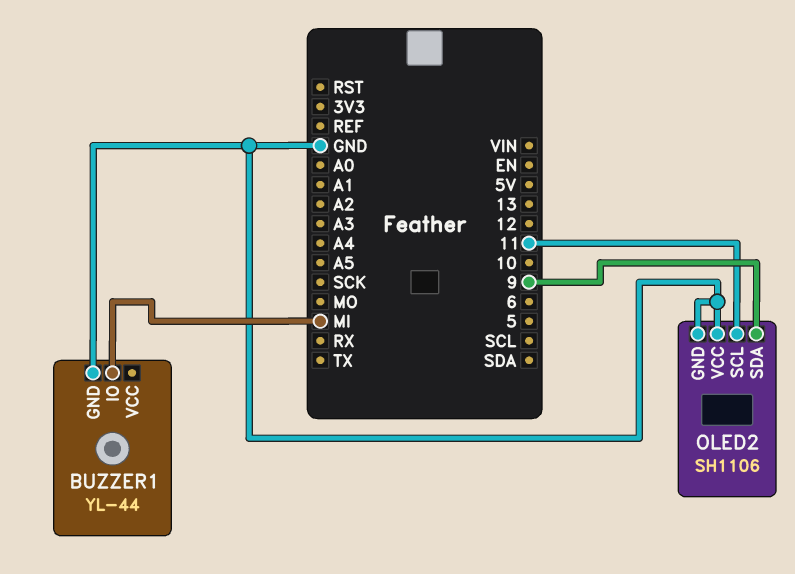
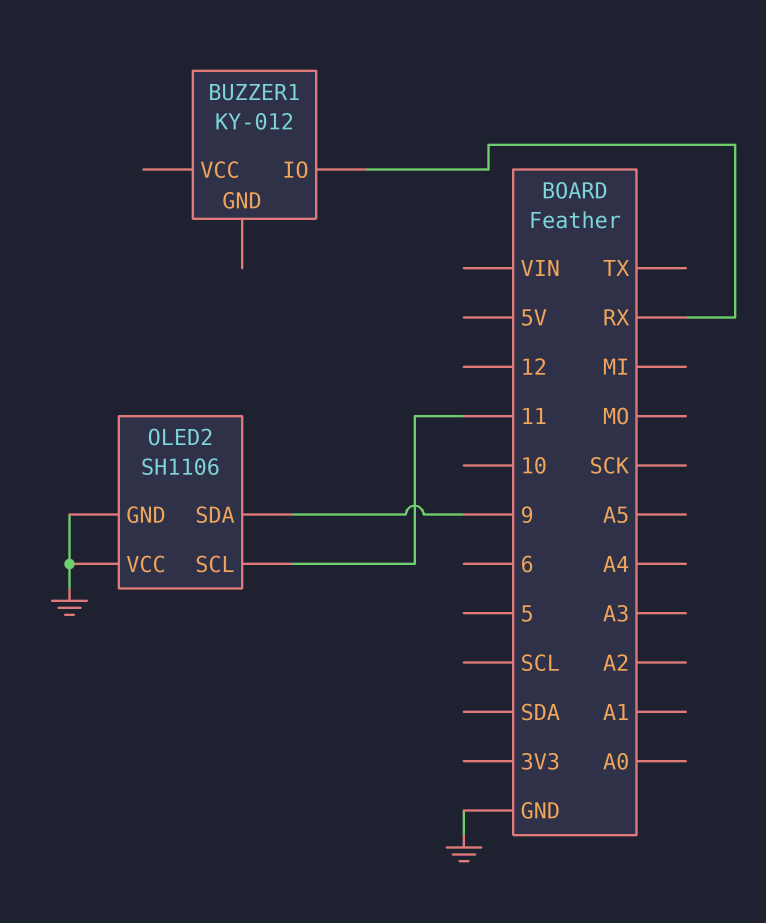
BUZZER1: YL-44 -> KY-012
BUZZER1 pin GND: GND -> none
BUZZER1 pin IO: MI -> RX

